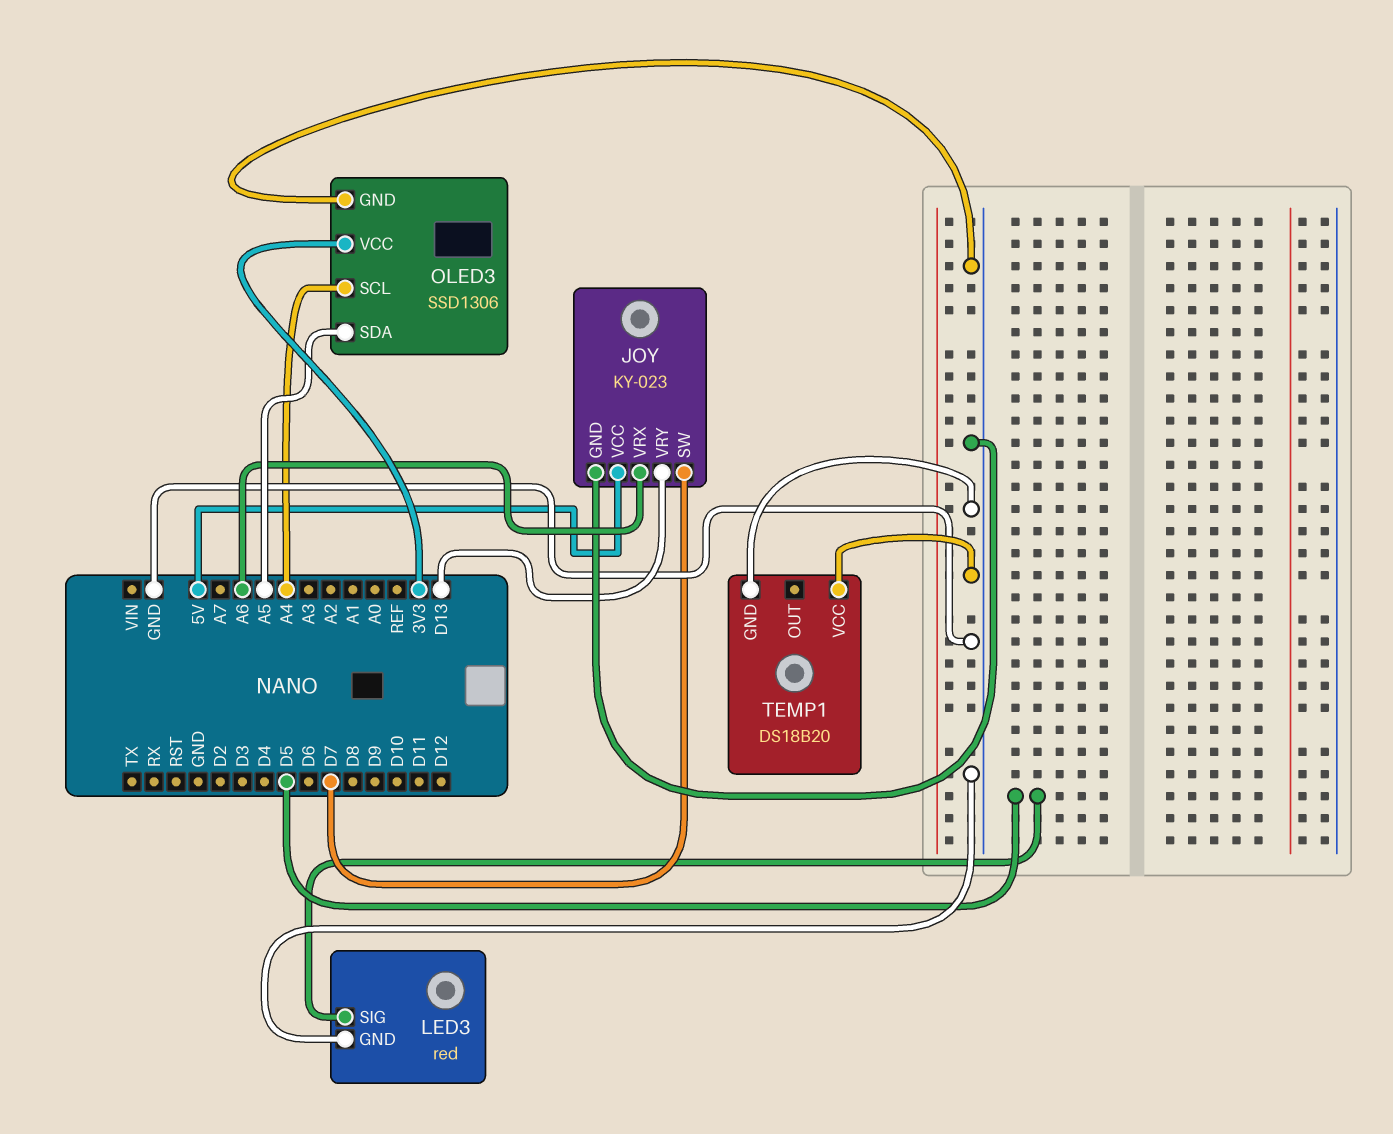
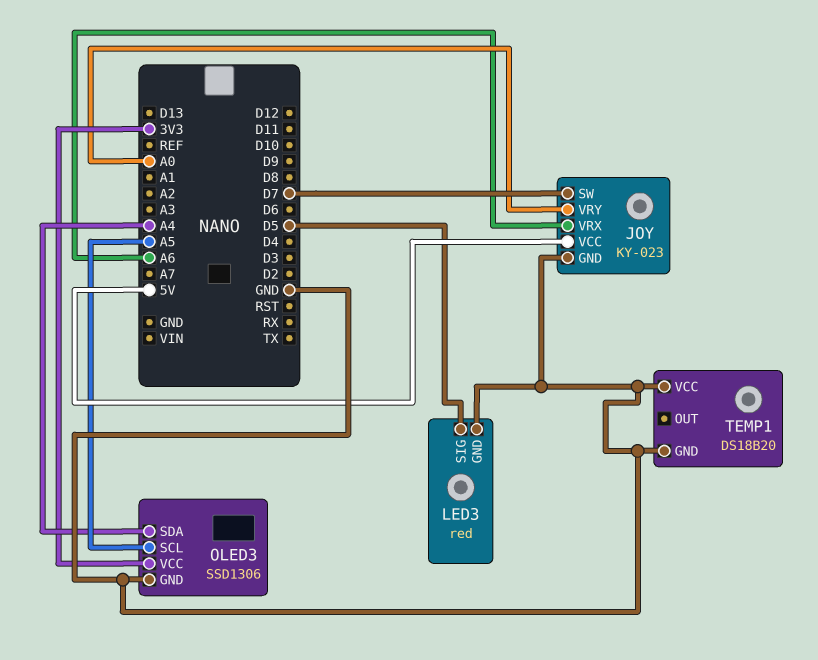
JOY pin VRY: D13 -> A0
OLED3 pin SCL: A4 -> A5
OLED3 pin SDA: A5 -> A4

